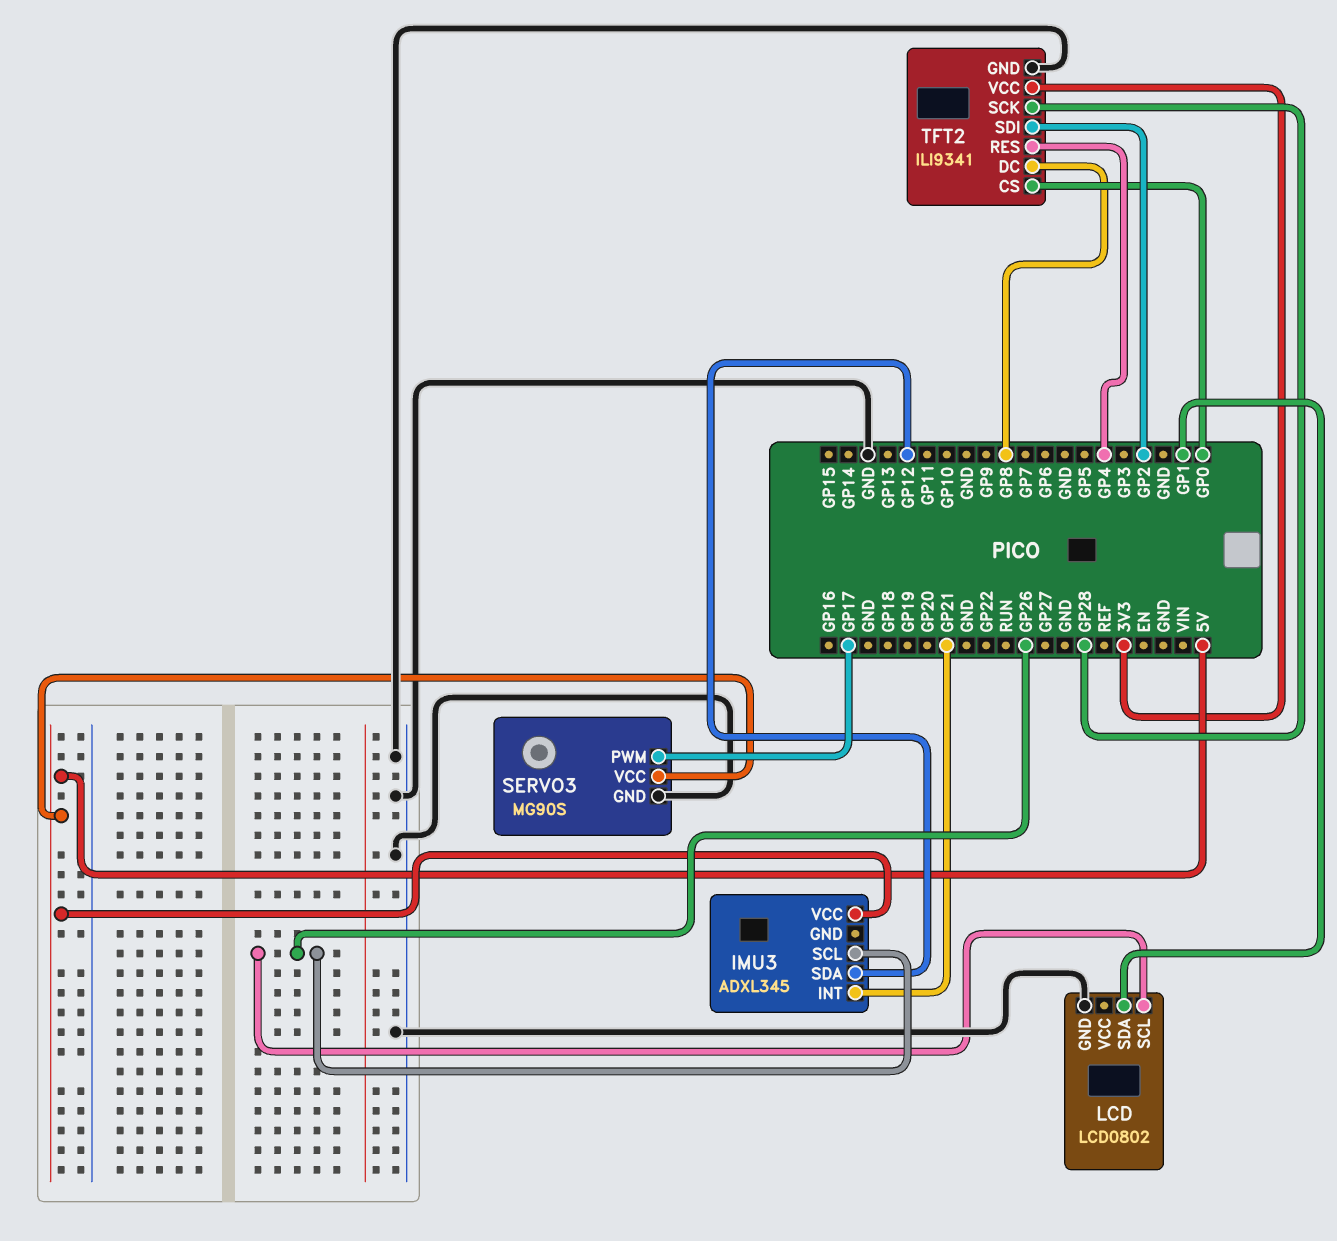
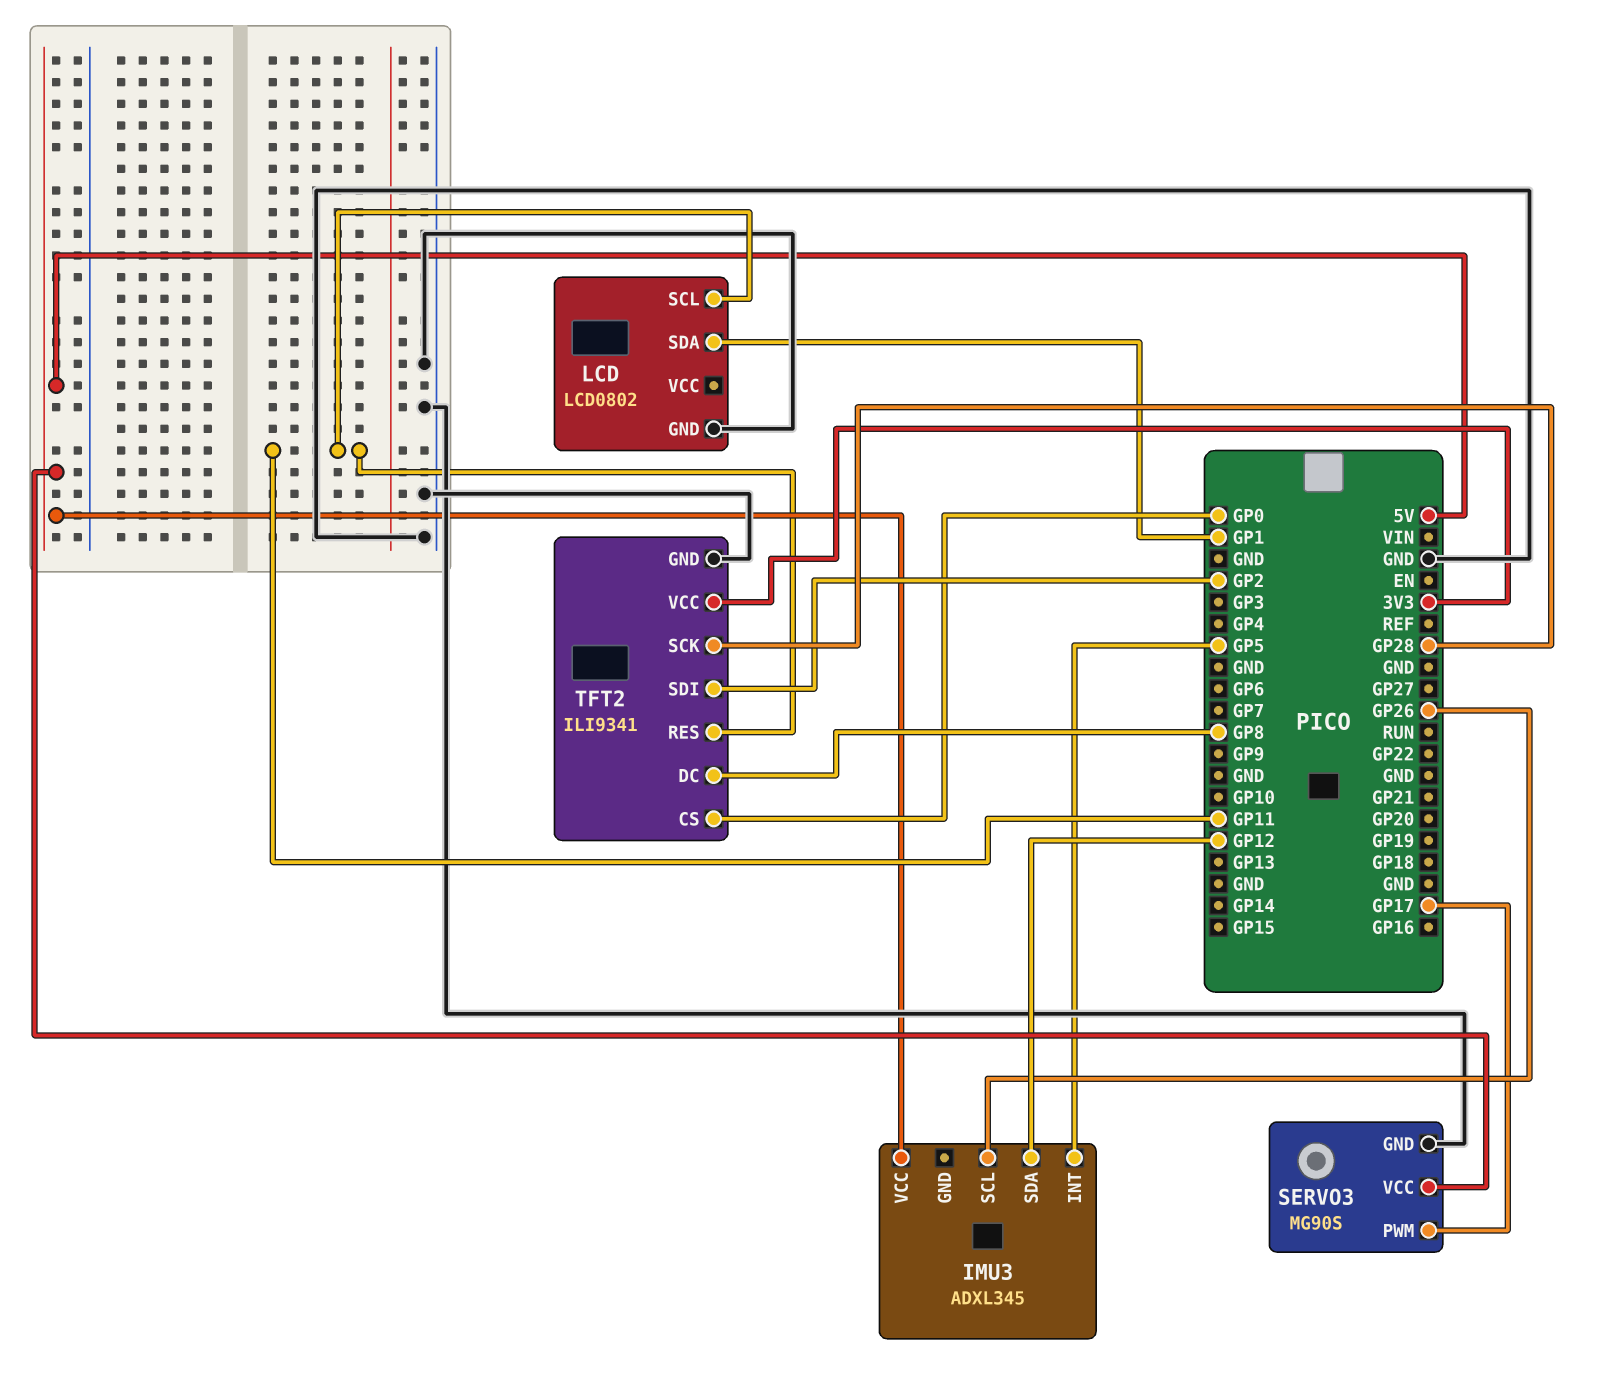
IMU3 pin INT: GP21 -> GP5
LCD pin SCL: GP26 -> GP11
TFT2 pin RES: GP4 -> GP11

